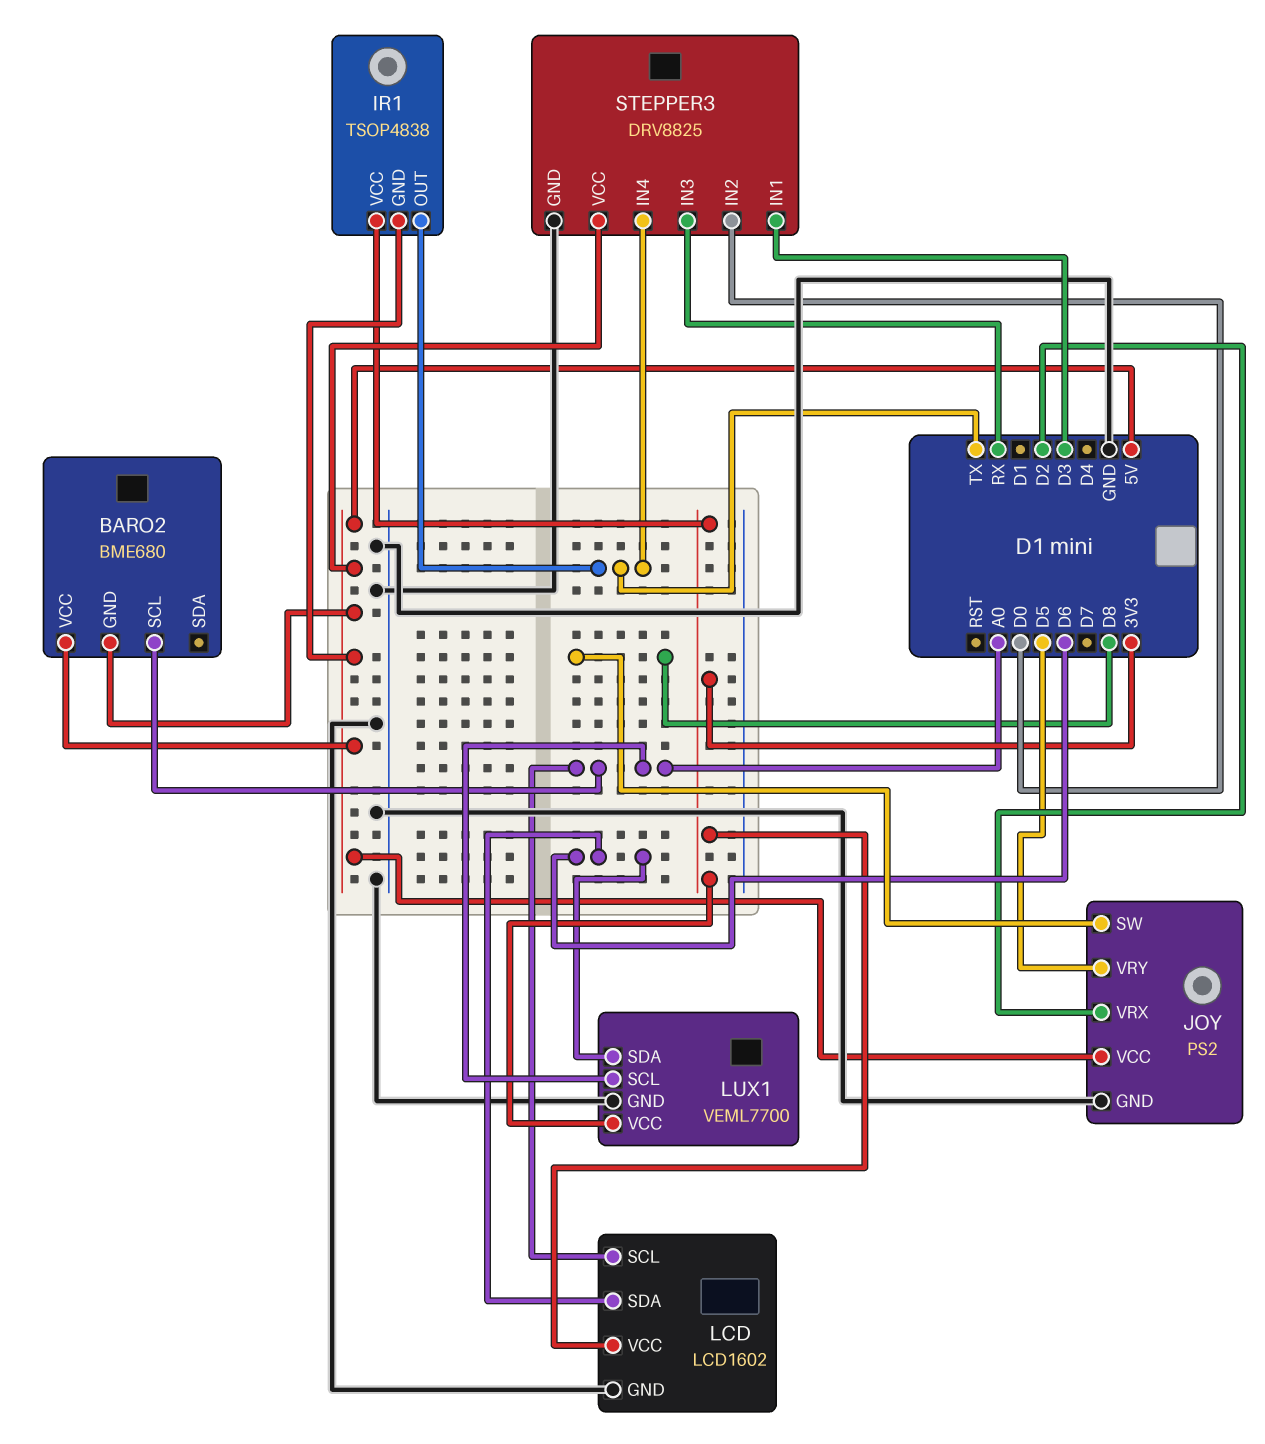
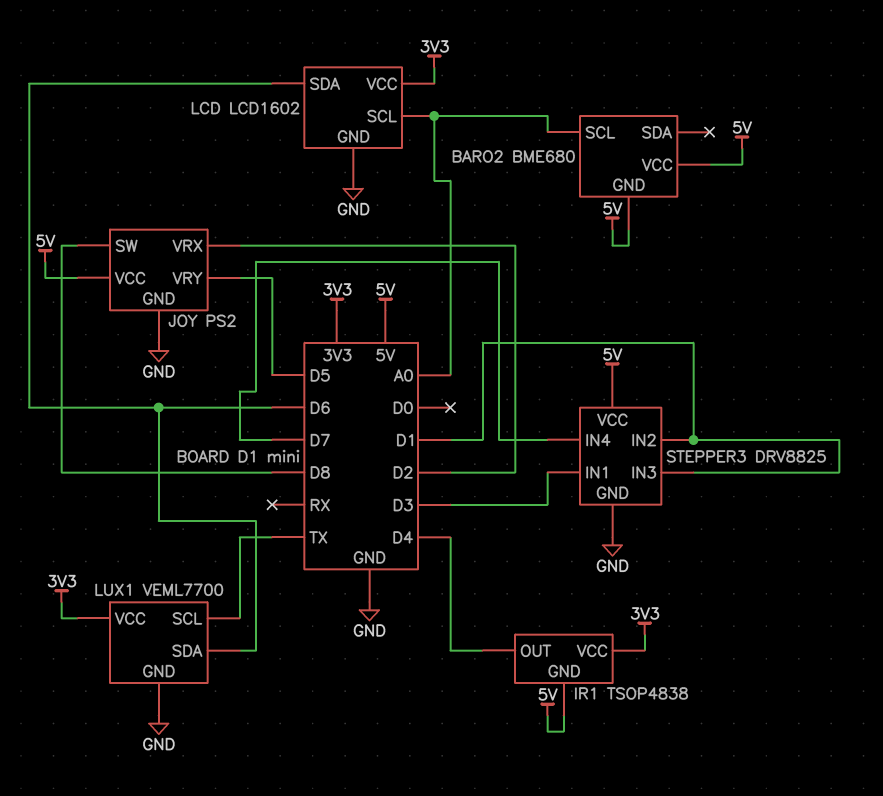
IR1 pin OUT: TX -> D4
LUX1 pin SCL: A0 -> TX
STEPPER3 pin IN2: D0 -> D1
STEPPER3 pin IN3: RX -> D1
STEPPER3 pin IN4: TX -> D7

